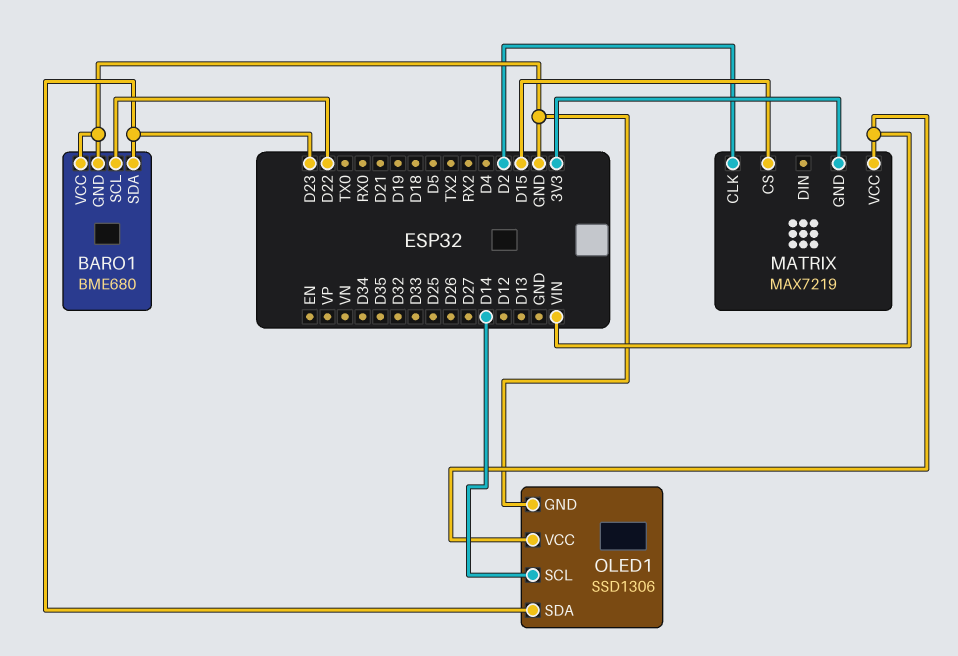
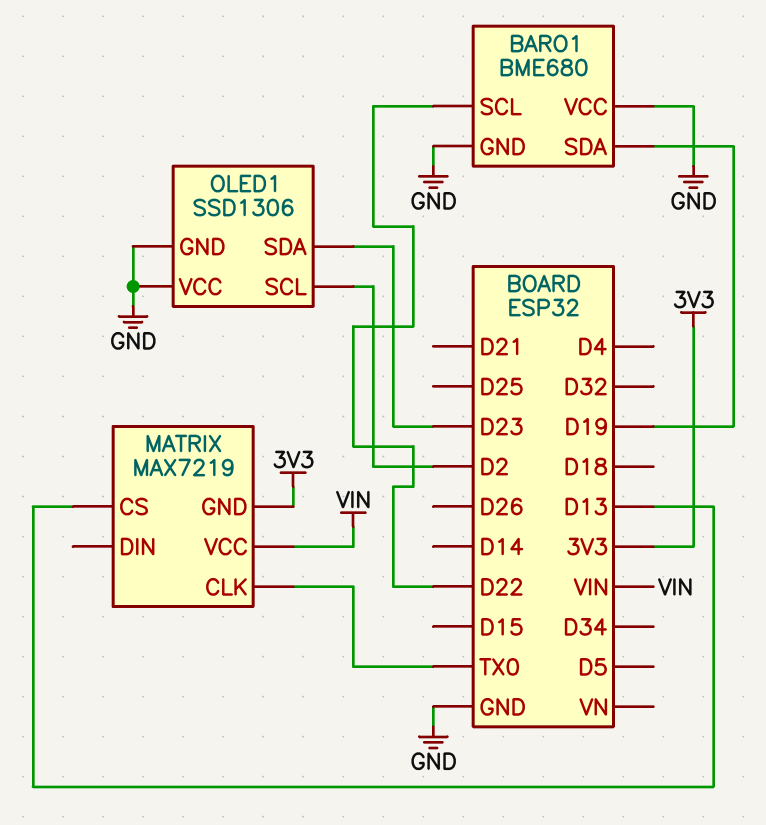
BARO1 pin SDA: D23 -> D19
MATRIX pin CLK: D2 -> TX0
MATRIX pin CS: D15 -> D13
OLED1 pin SCL: D14 -> D2
OLED1 pin VCC: VIN -> GND

